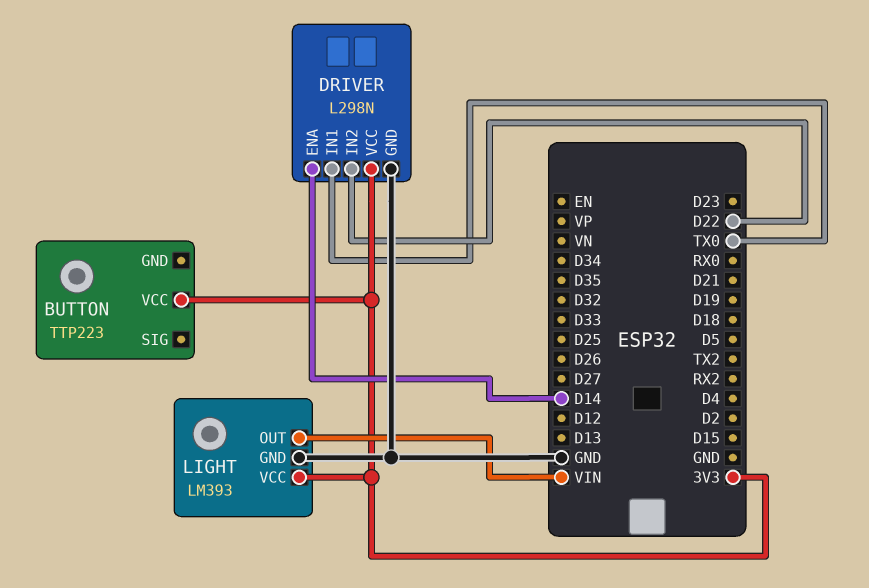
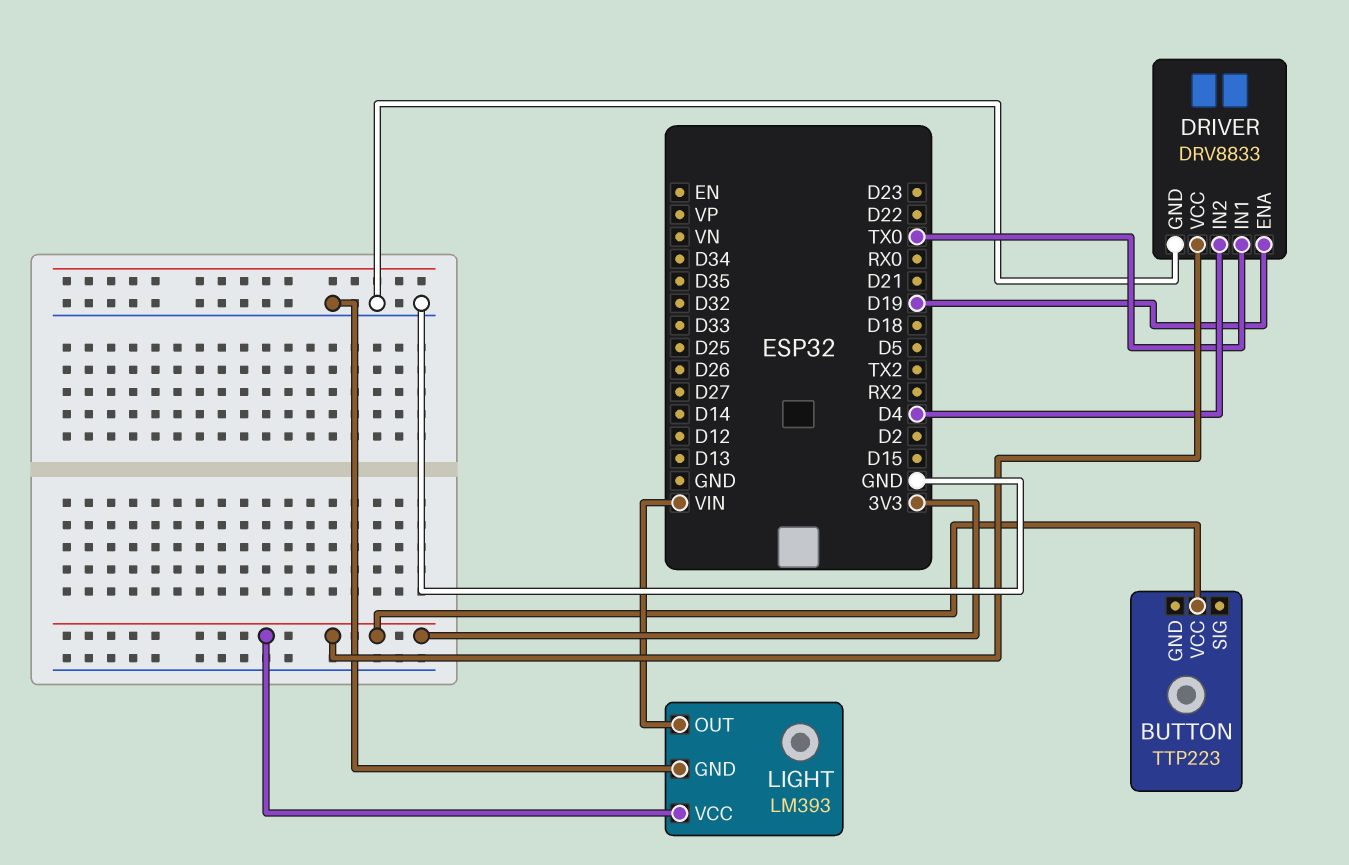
DRIVER: L298N -> DRV8833
DRIVER pin ENA: D14 -> D19
DRIVER pin IN2: D22 -> D4

